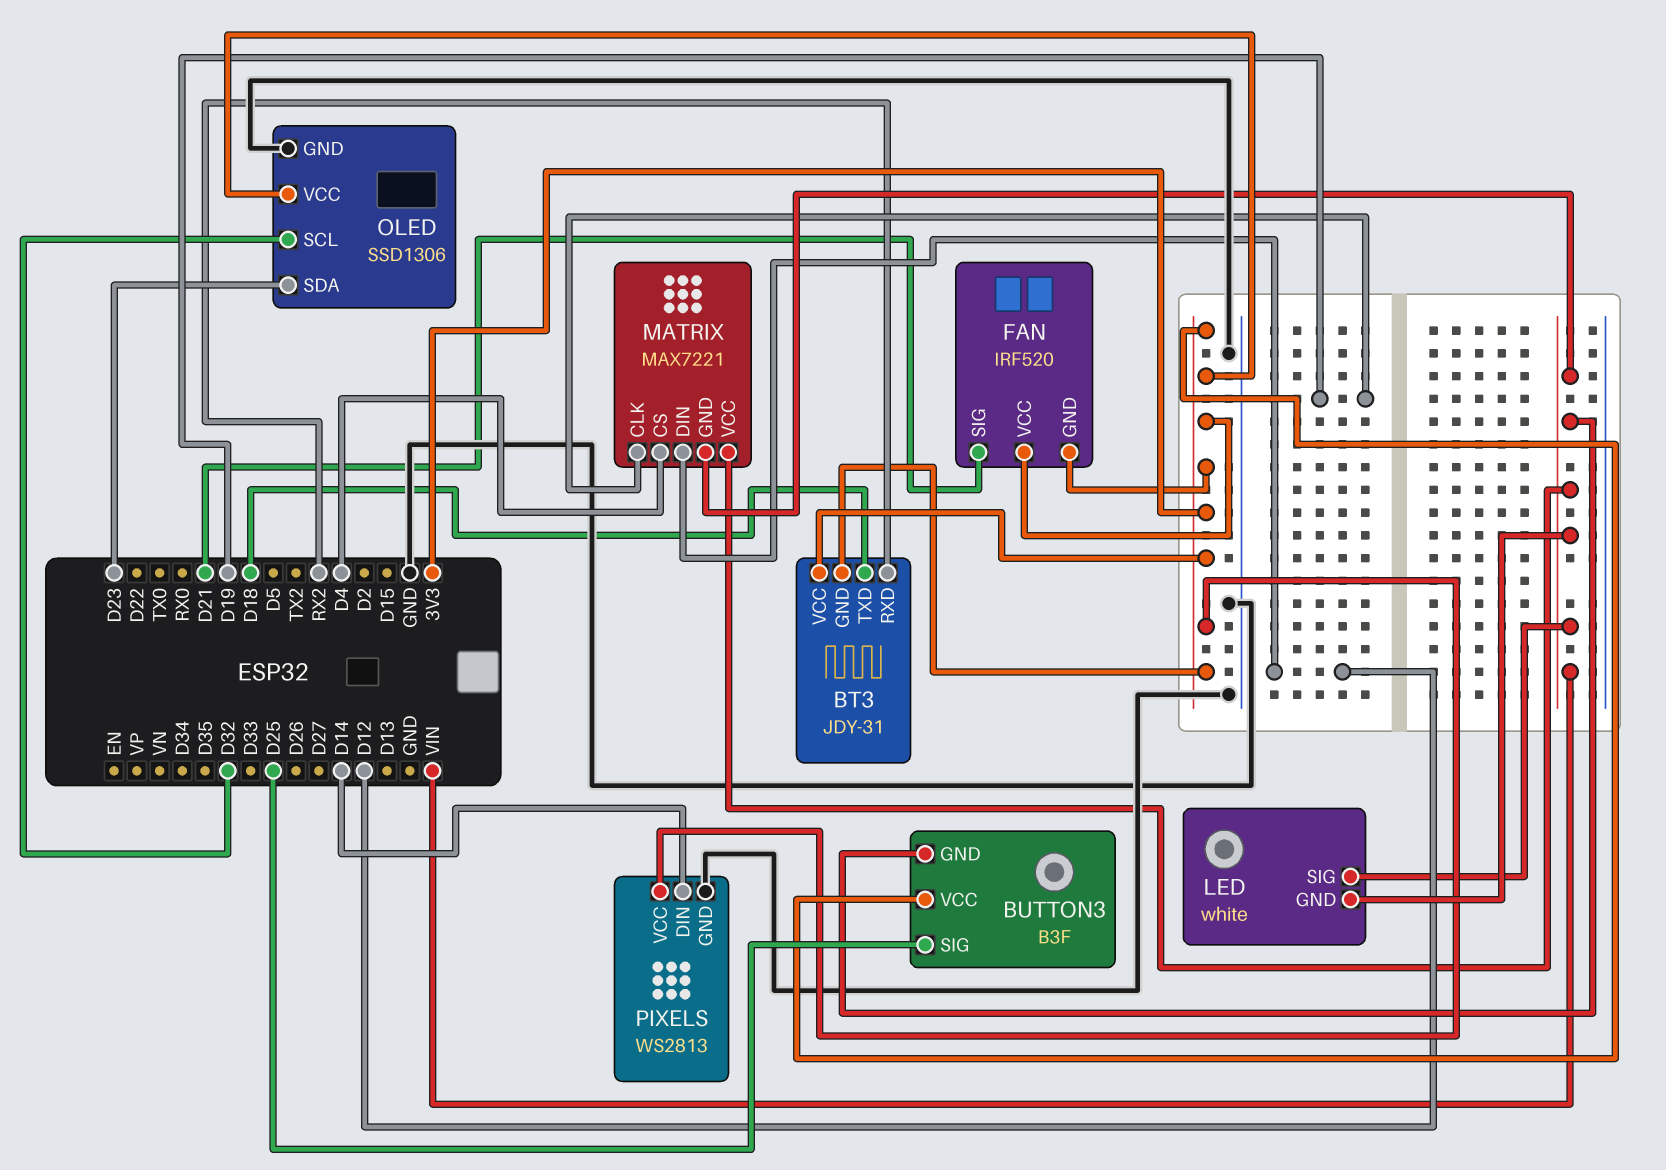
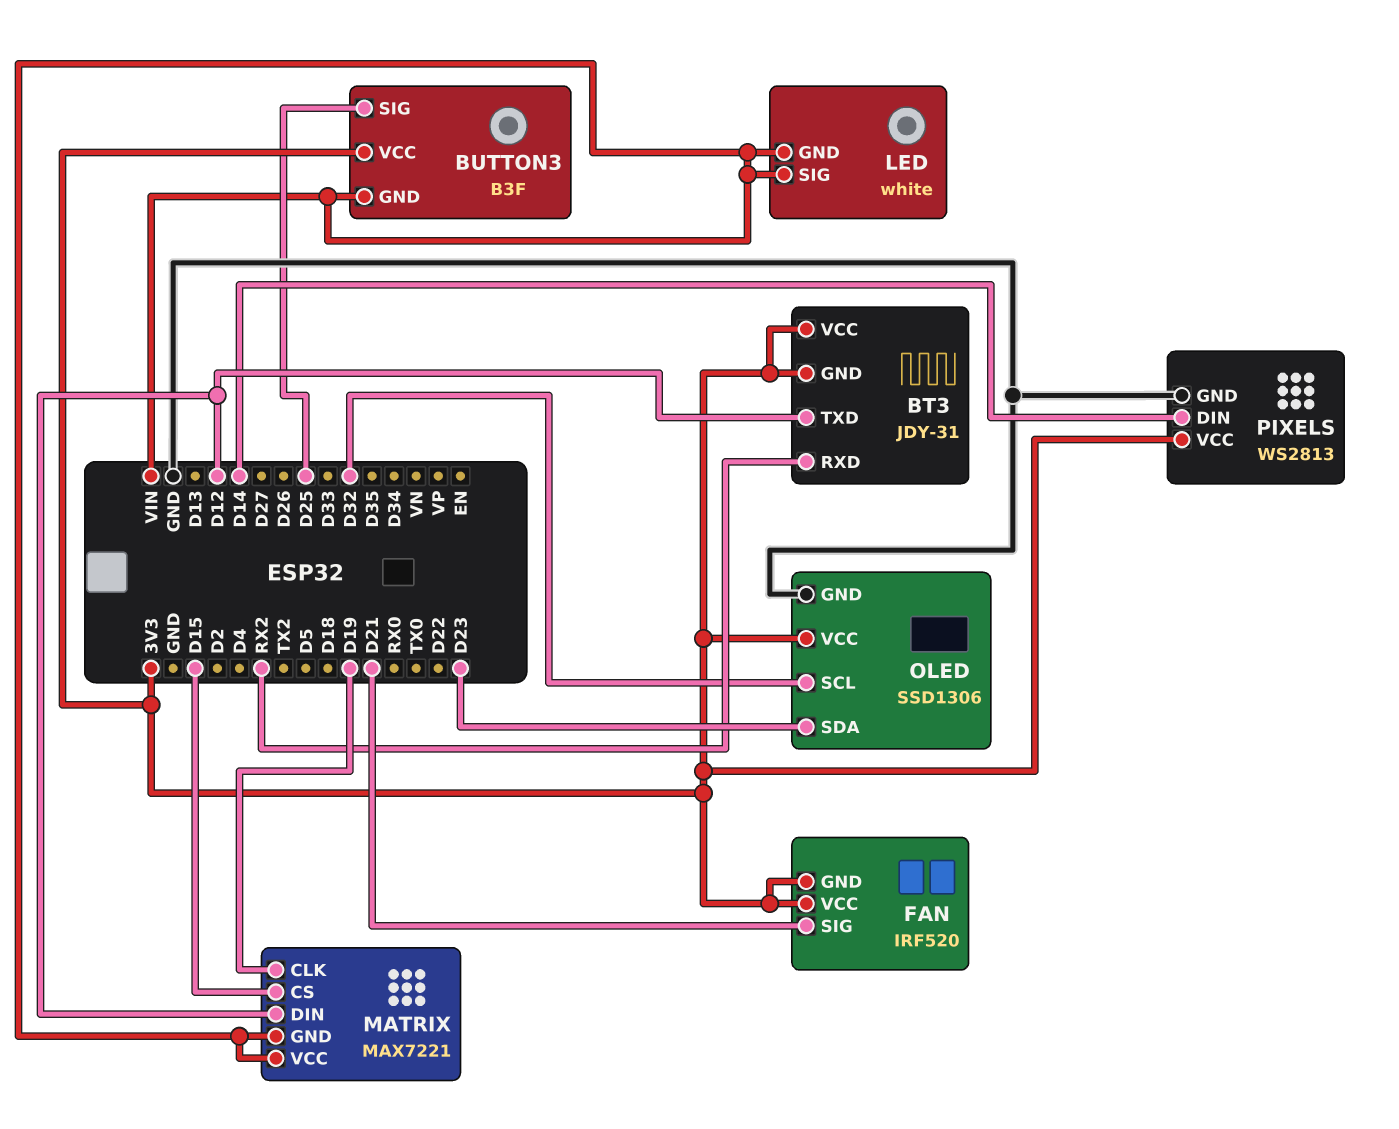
BT3 pin TXD: D18 -> D12
MATRIX pin CS: D4 -> D15

